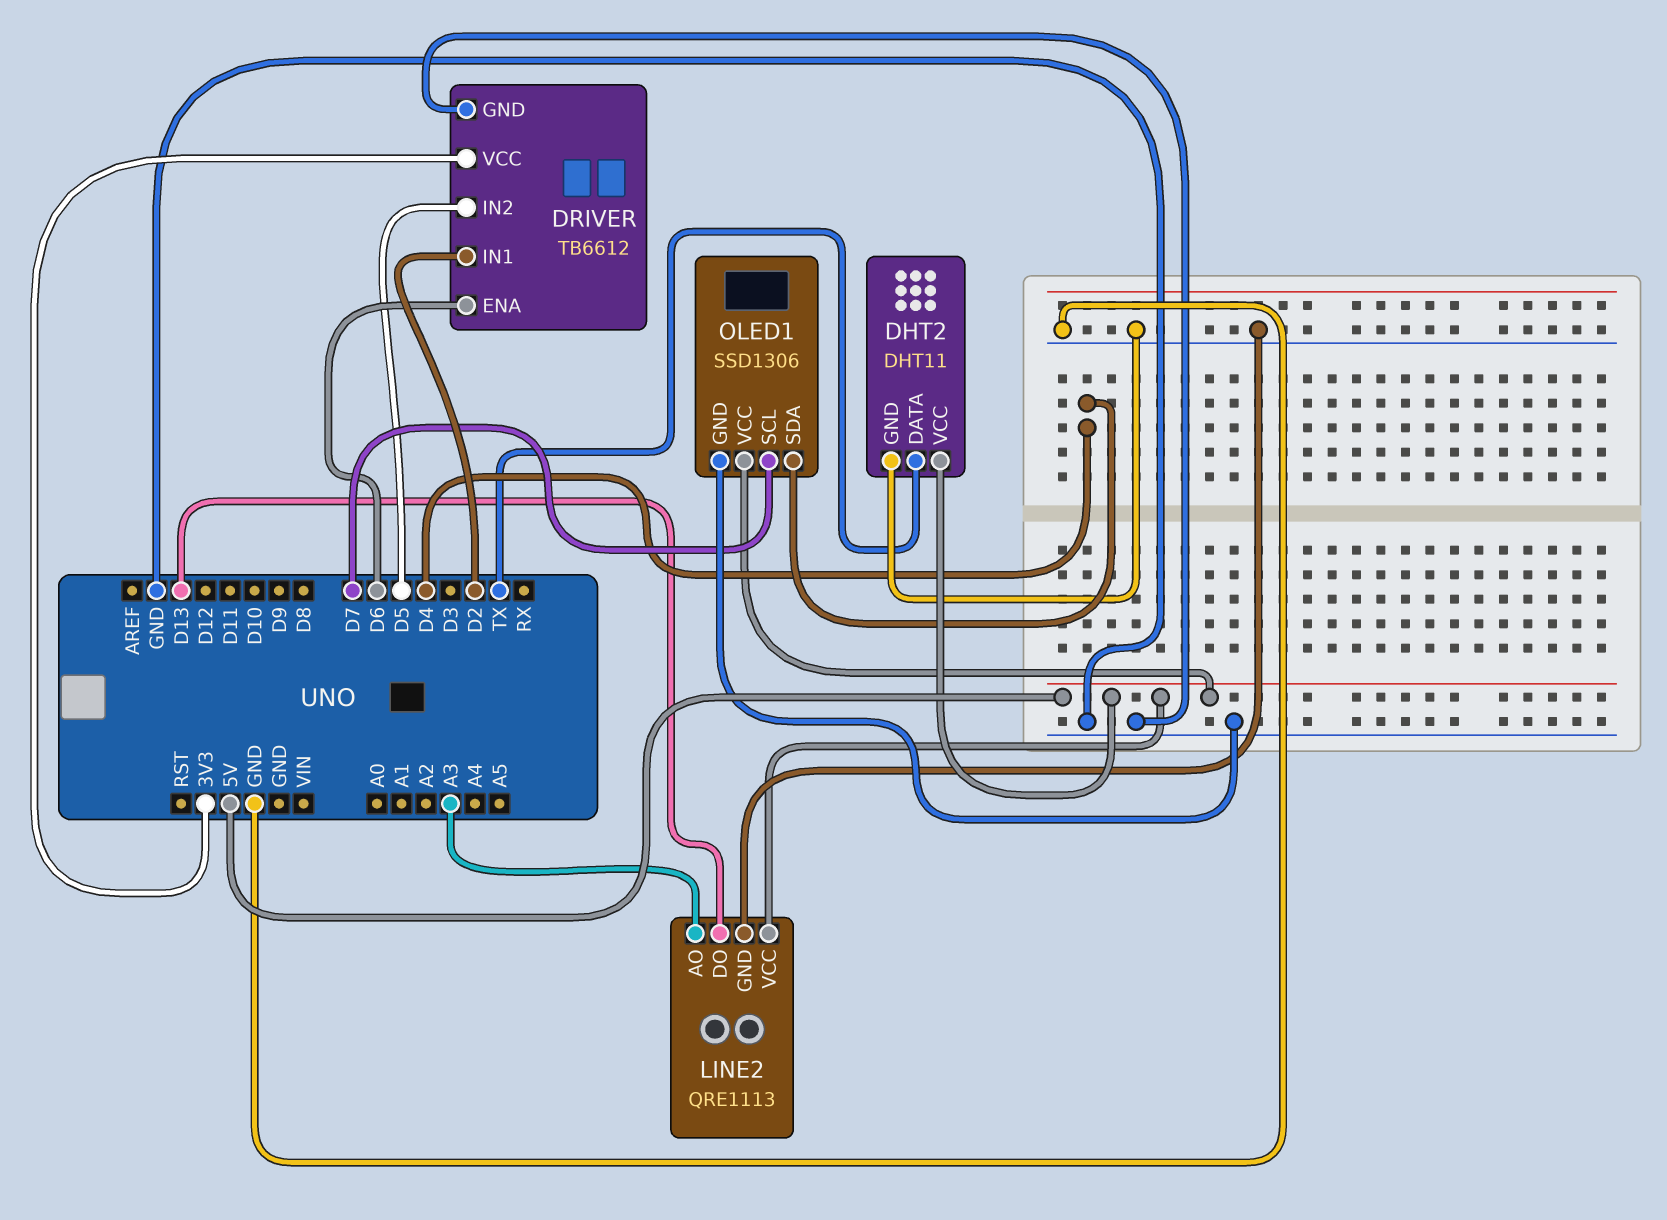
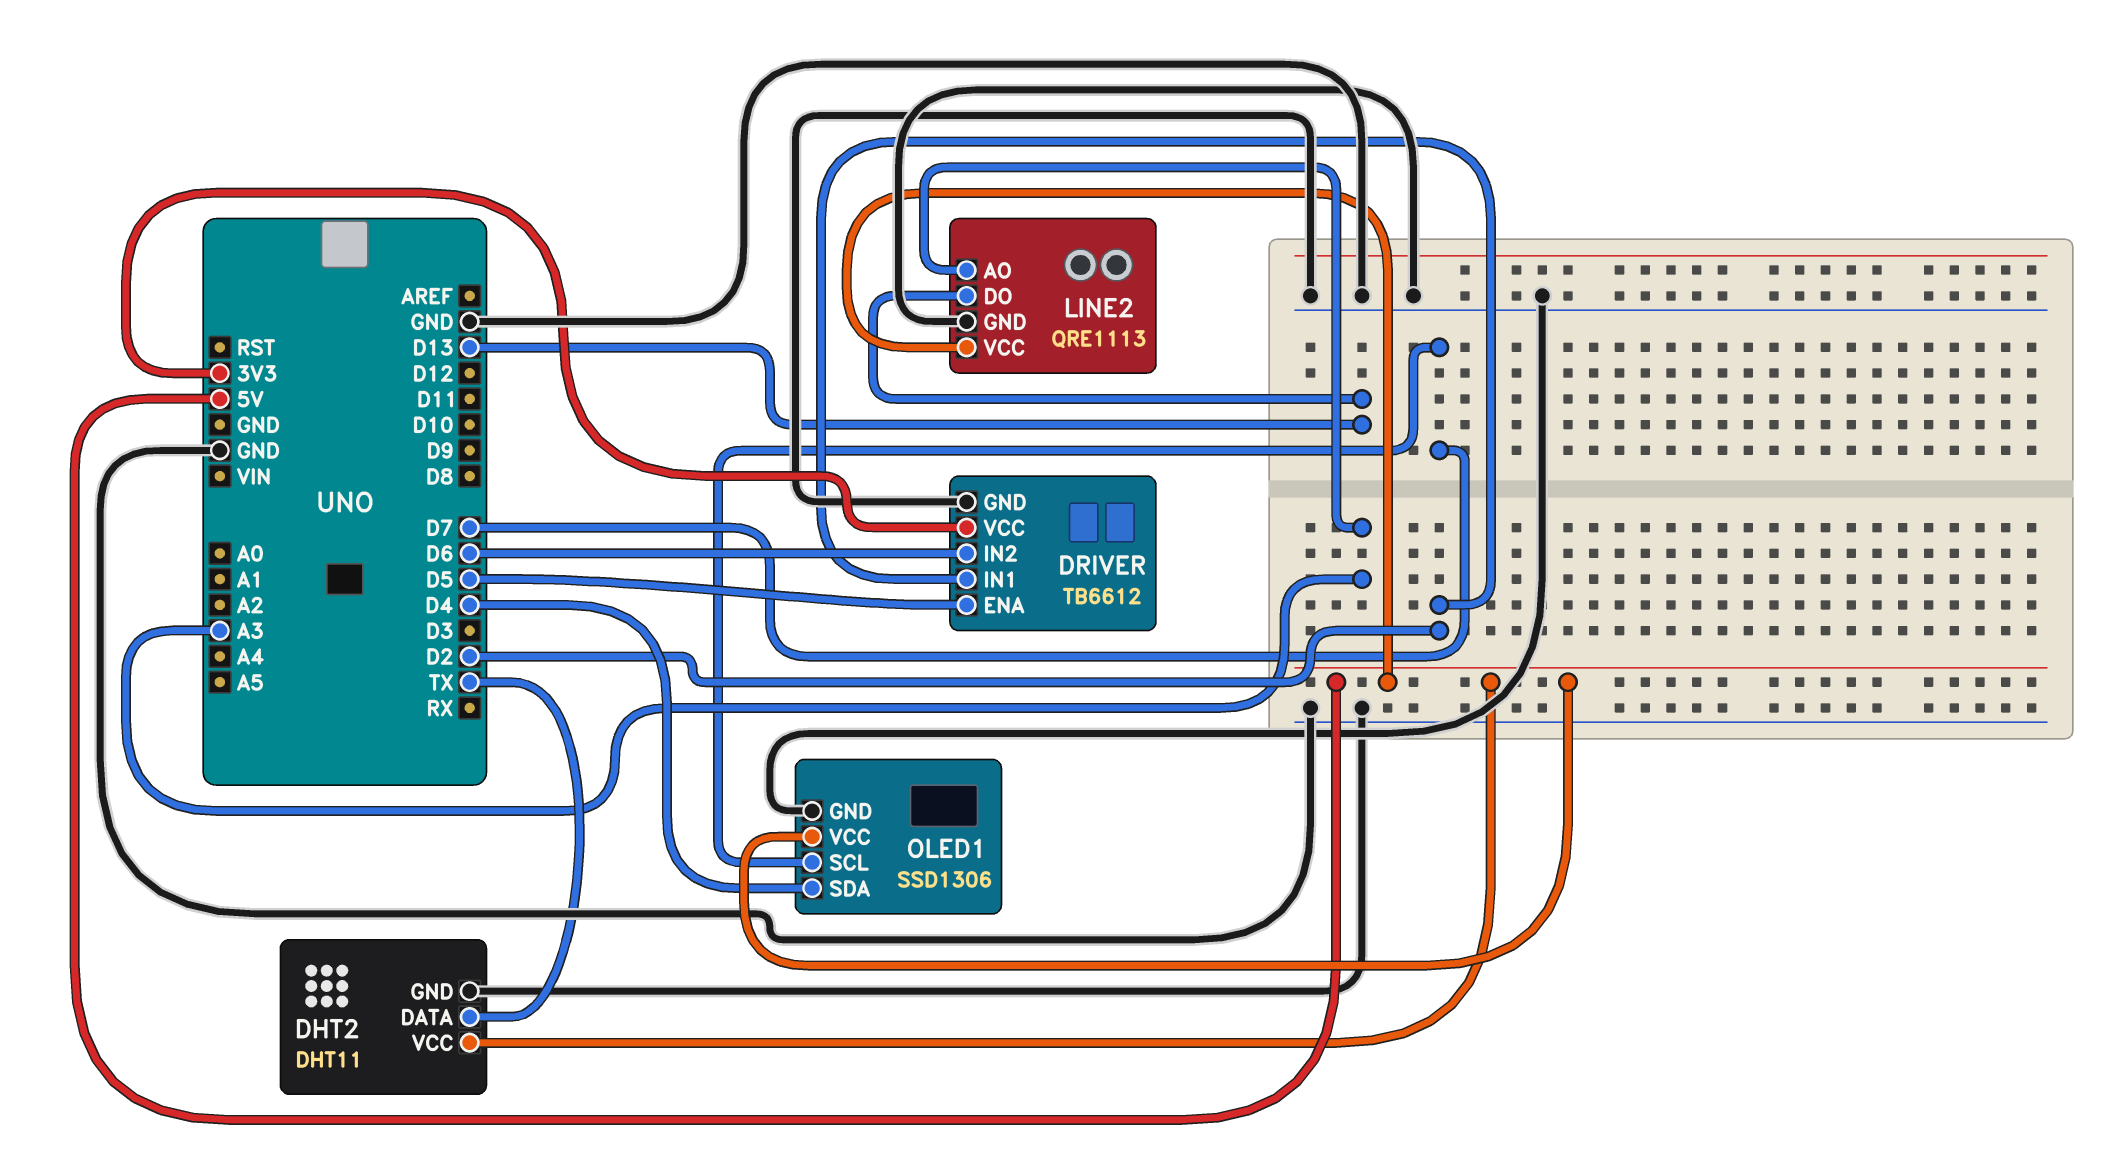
DRIVER pin ENA: D6 -> D5
DRIVER pin IN2: D5 -> D6

